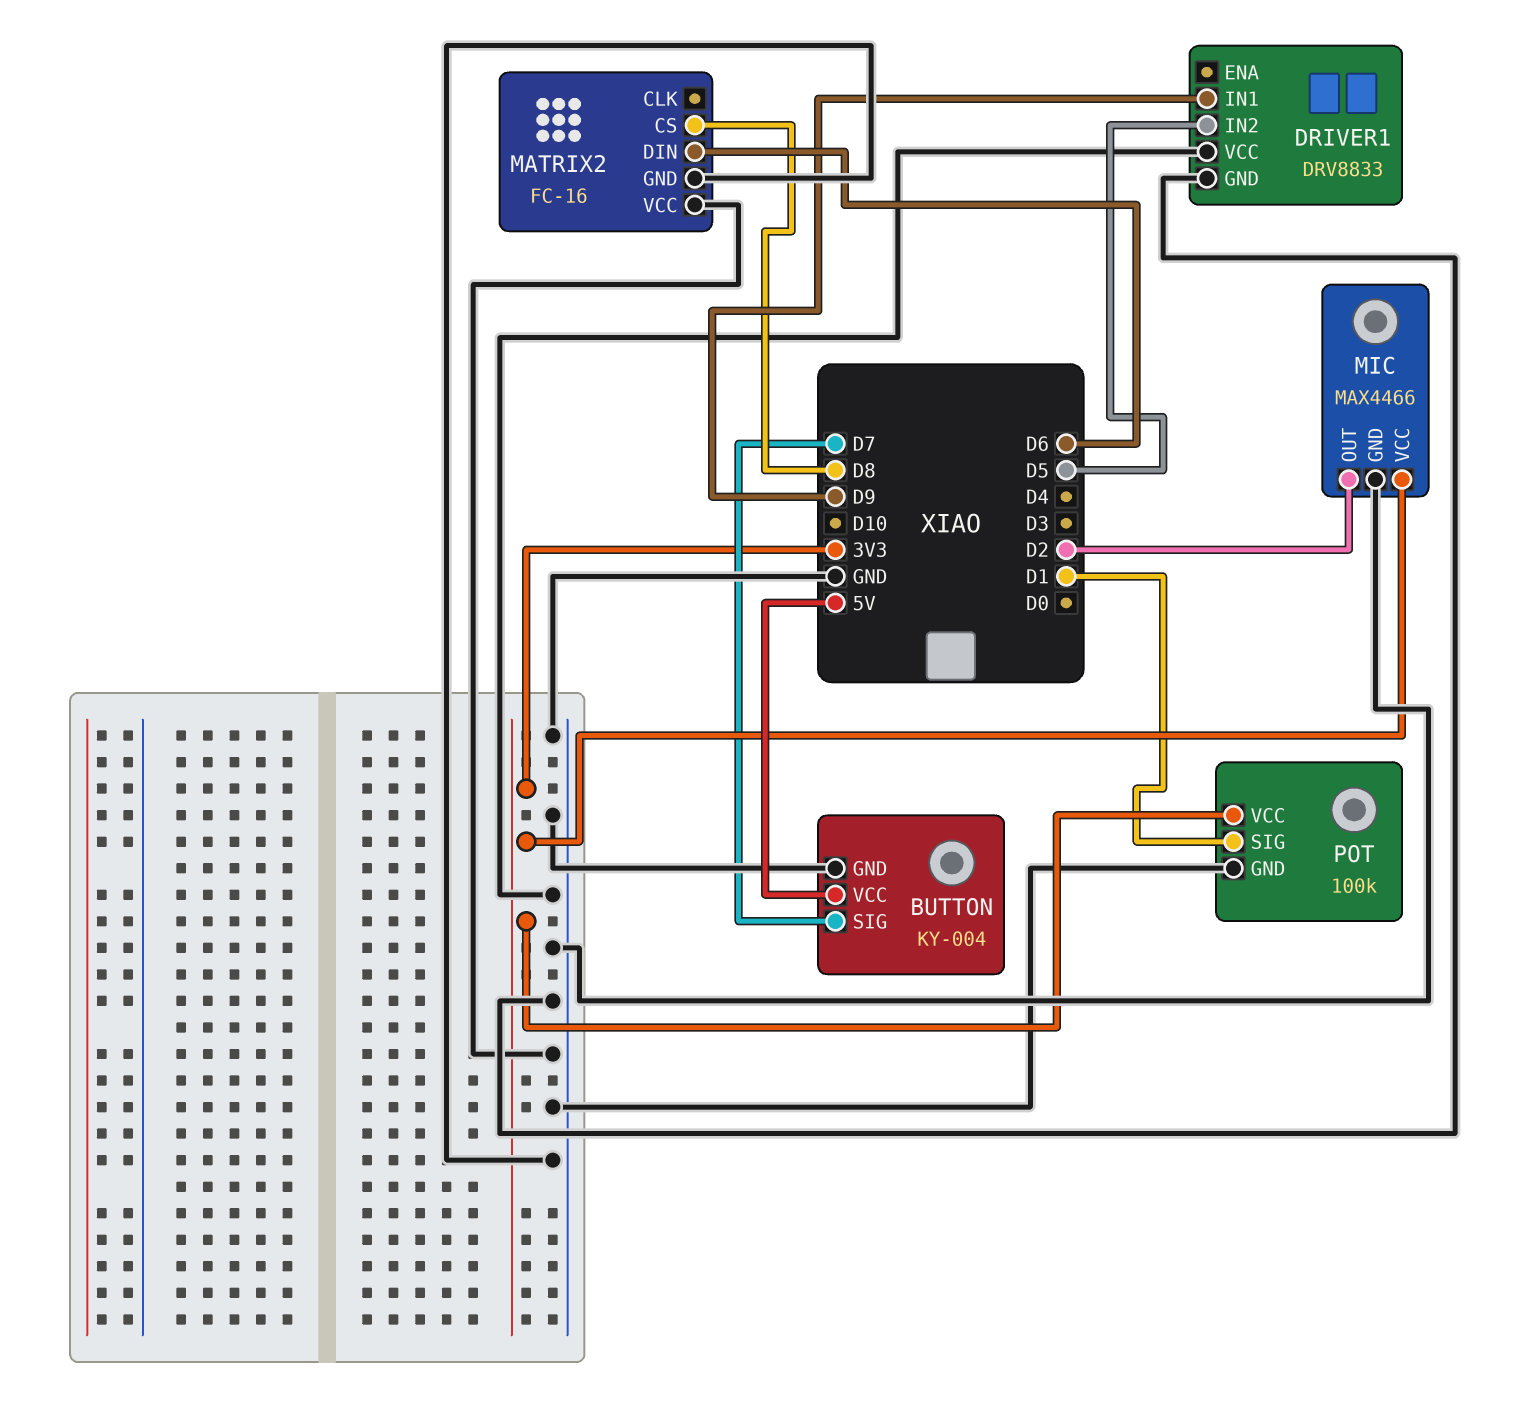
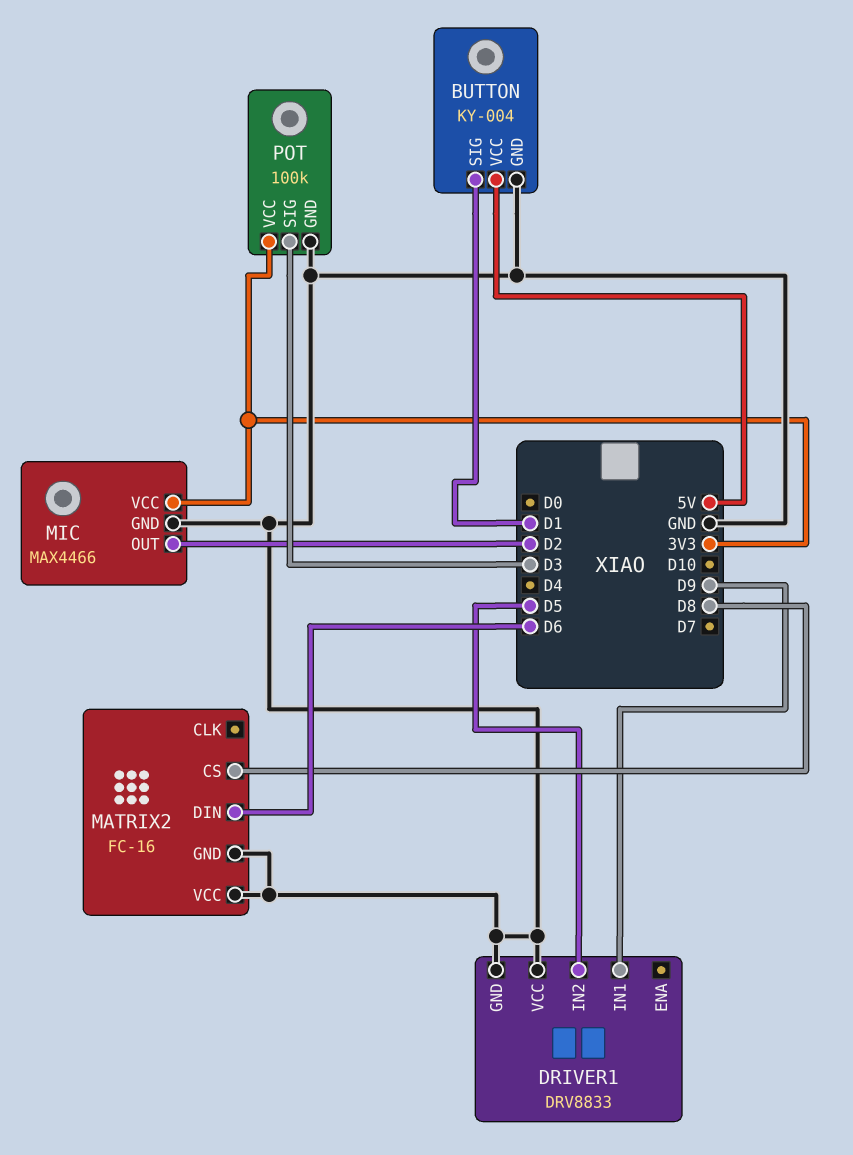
BUTTON pin SIG: D7 -> D1
POT pin SIG: D1 -> D3

